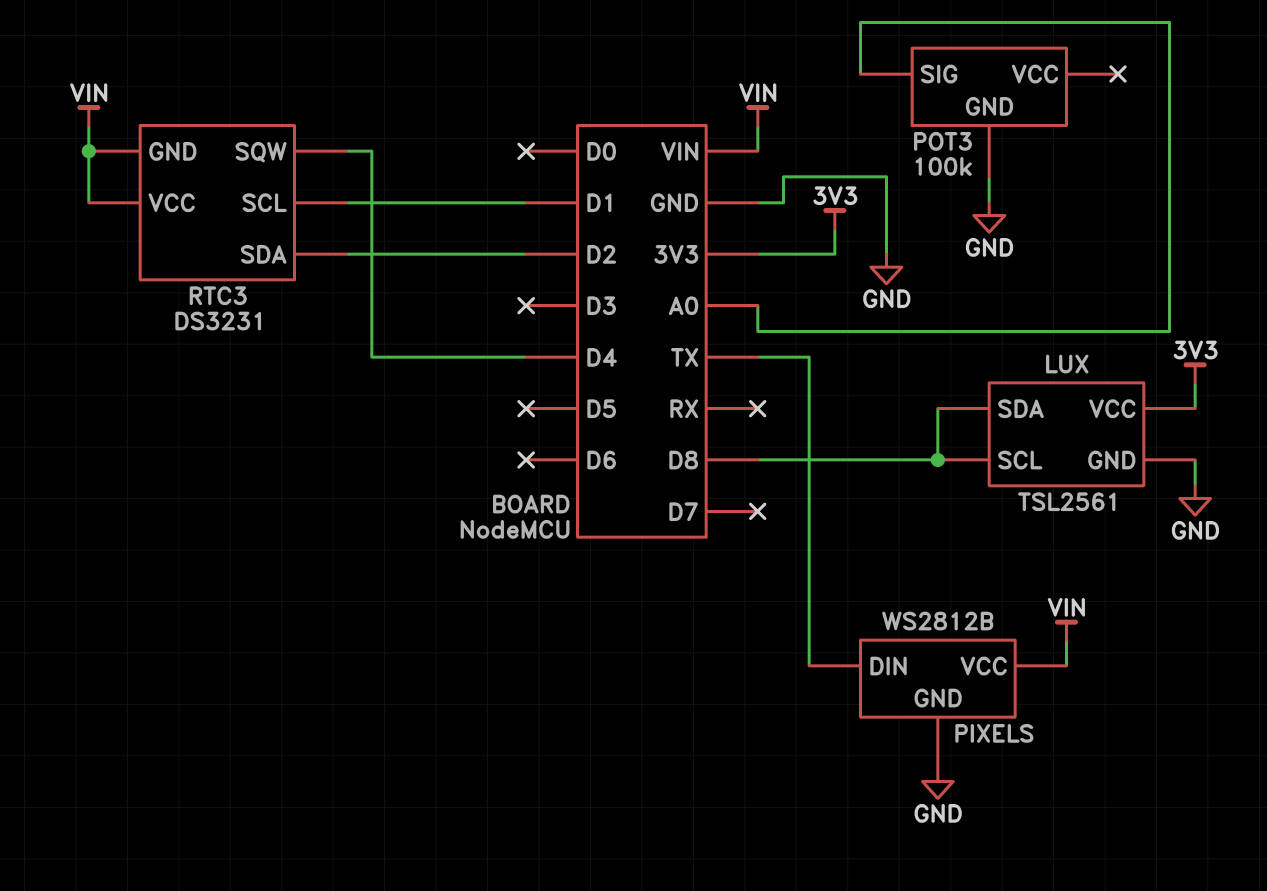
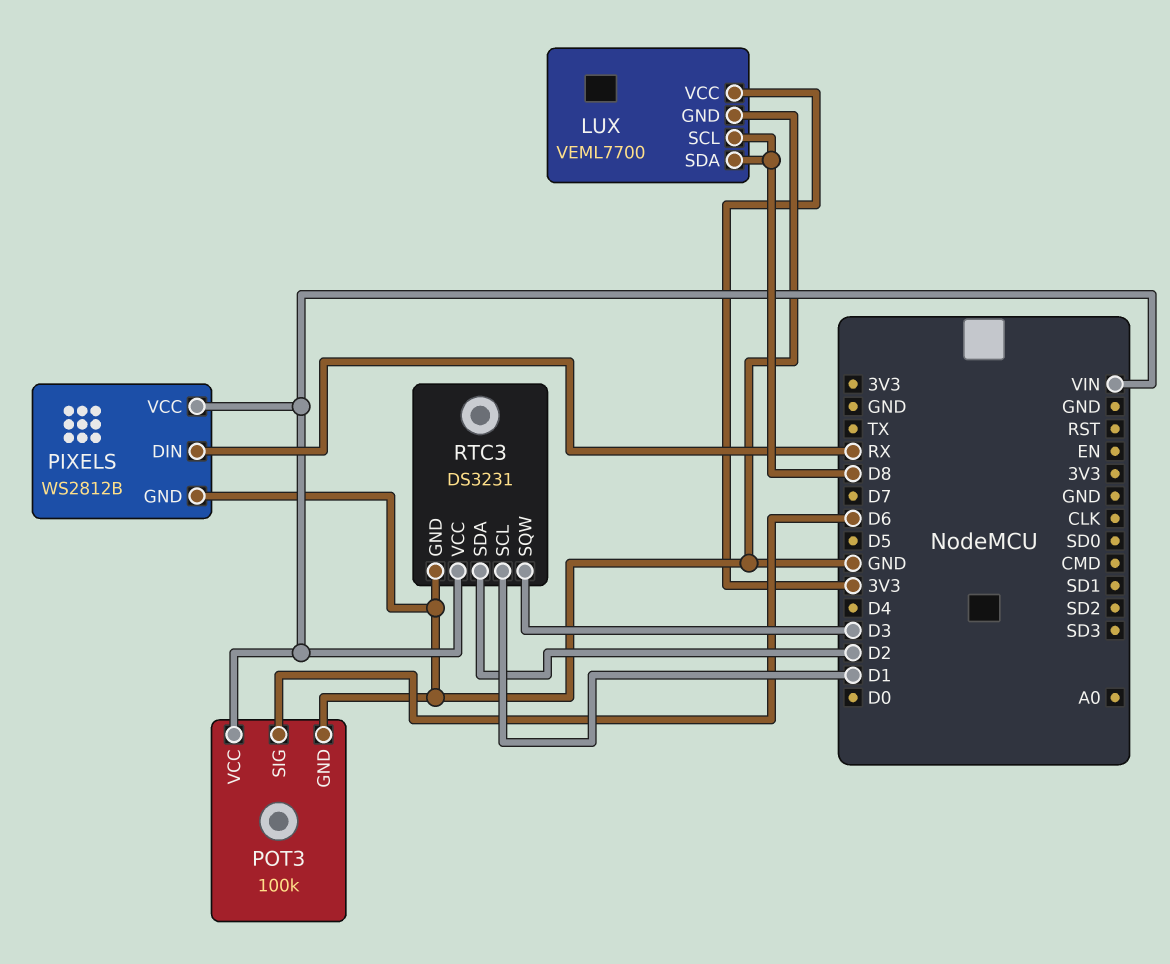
LUX: TSL2561 -> VEML7700
PIXELS pin DIN: TX -> RX
POT3 pin SIG: A0 -> D6
POT3 pin VCC: none -> VIN
RTC3 pin GND: VIN -> GND
RTC3 pin SQW: D4 -> D3

